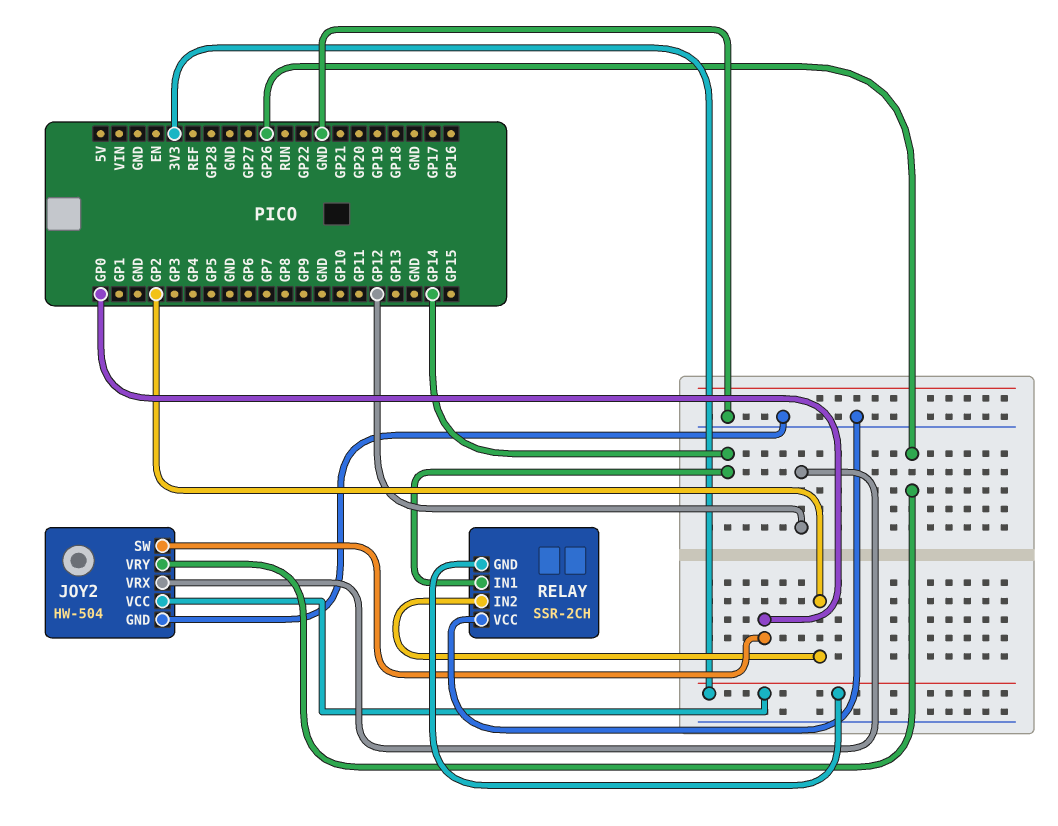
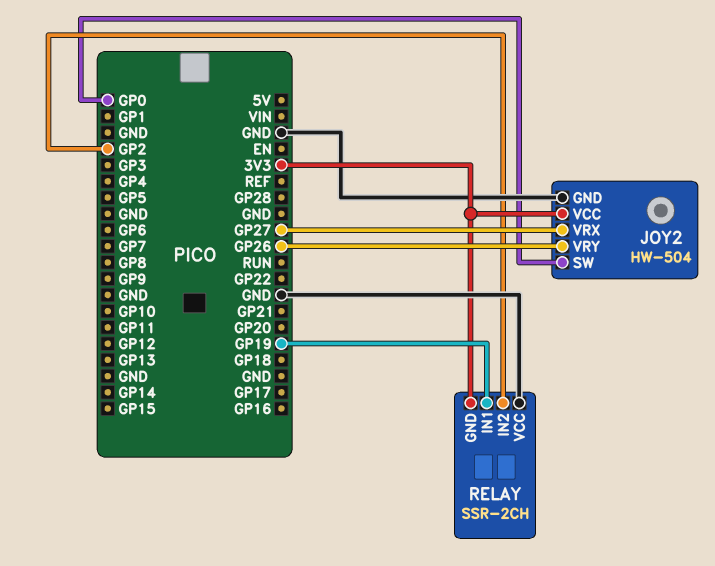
JOY2 pin VRX: GP12 -> GP27
RELAY pin IN1: GP14 -> GP19

